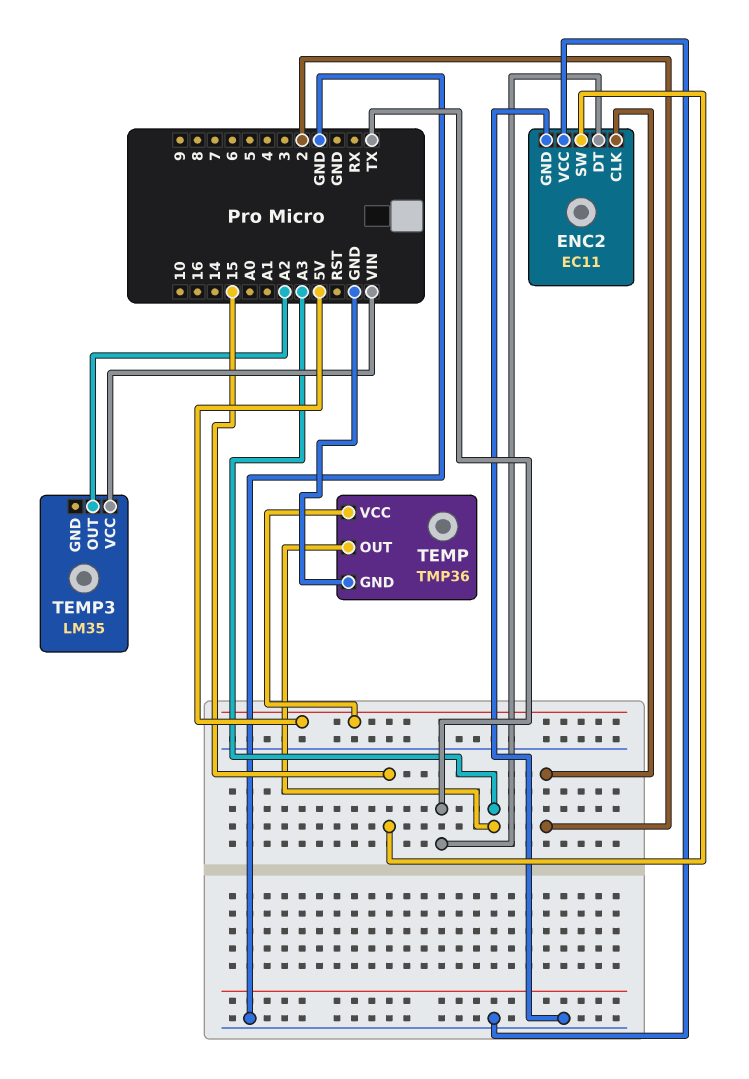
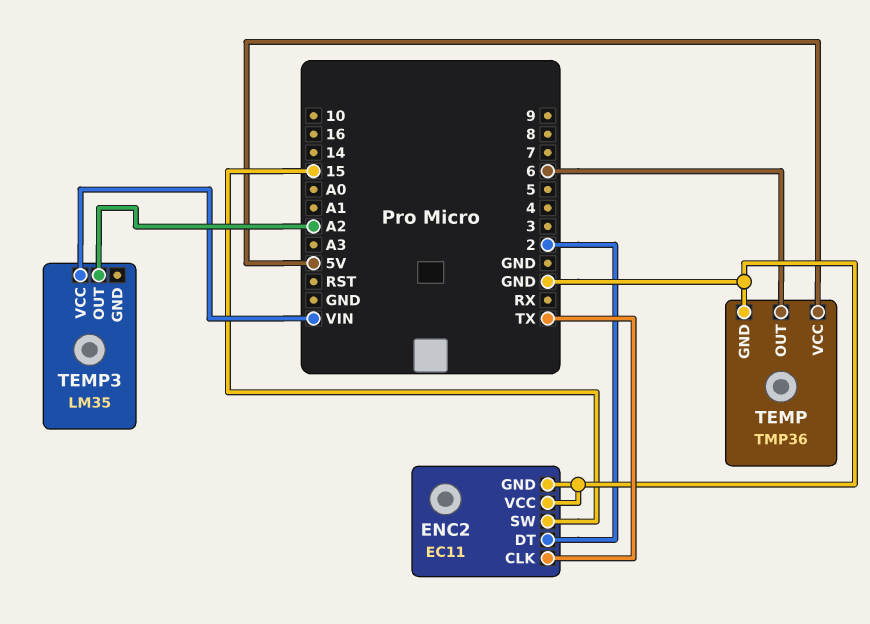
ENC2 pin CLK: 2 -> TX
ENC2 pin DT: TX -> 2
TEMP pin OUT: A3 -> 6

